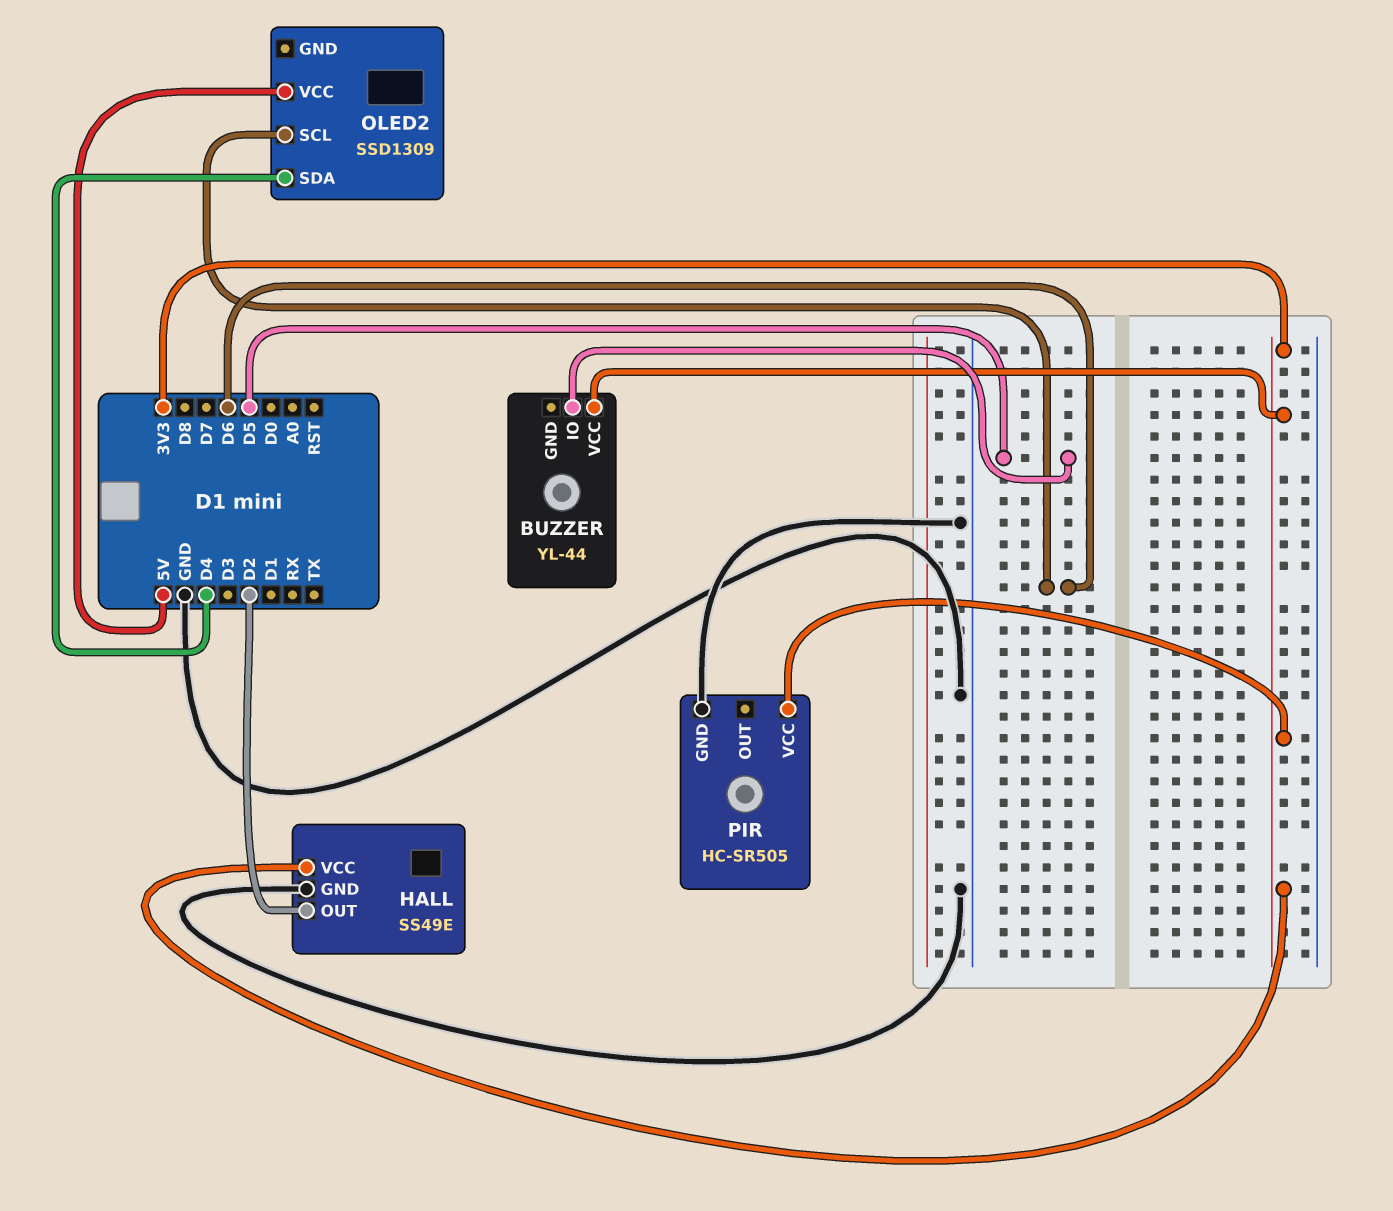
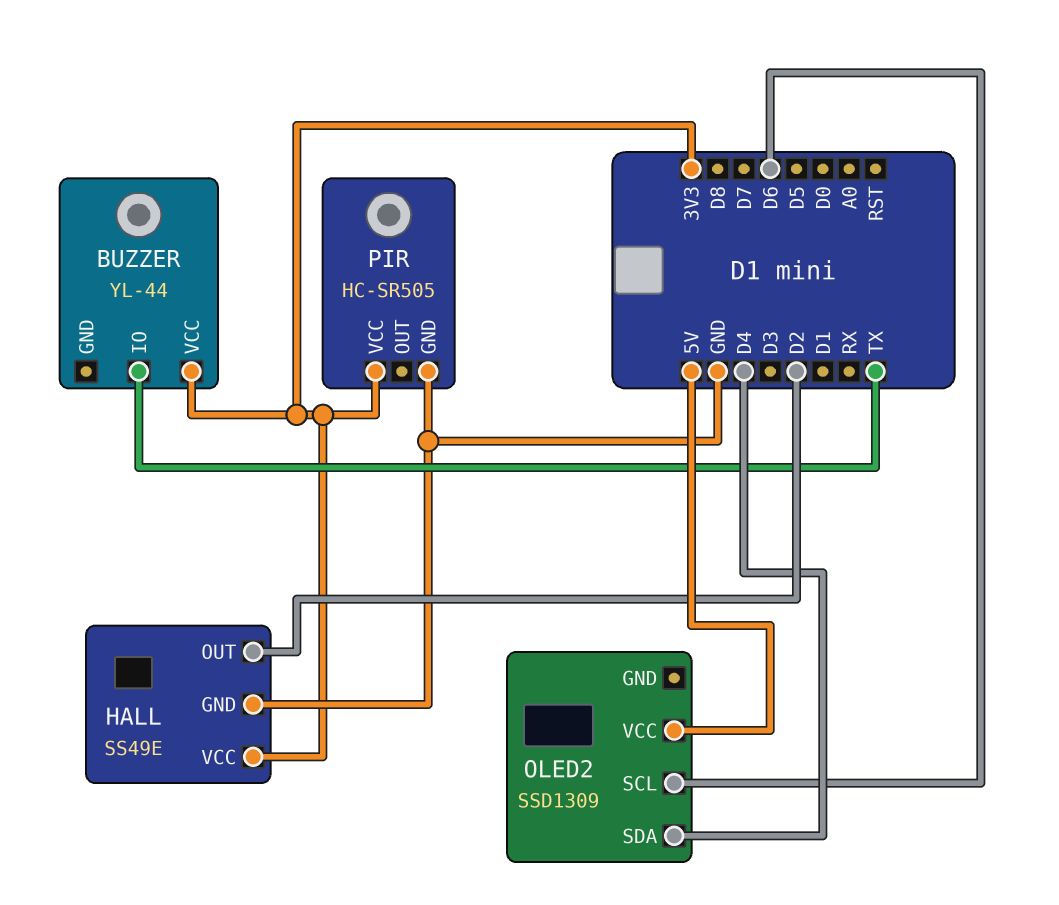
BUZZER pin IO: D5 -> TX

